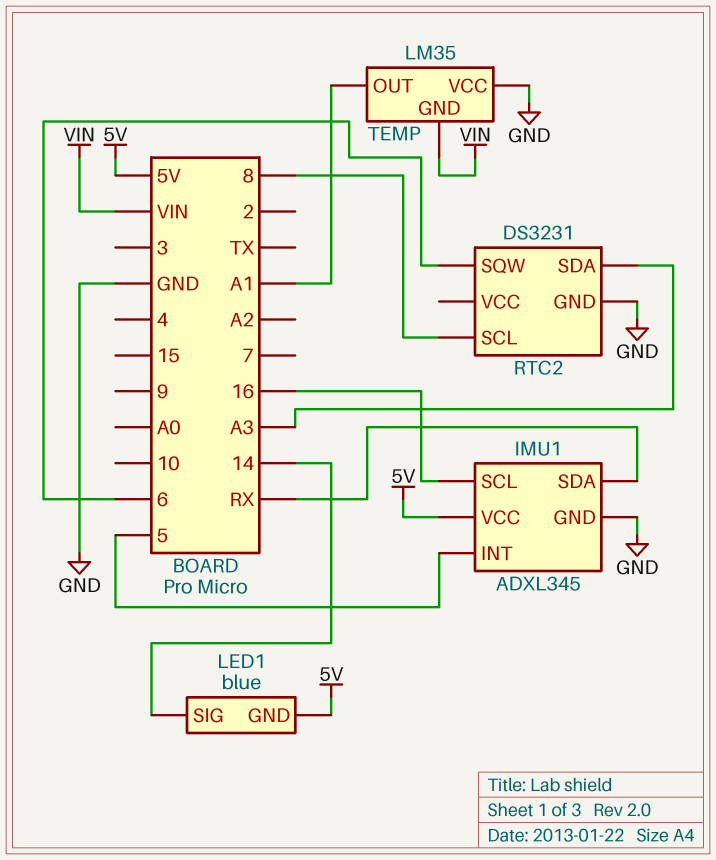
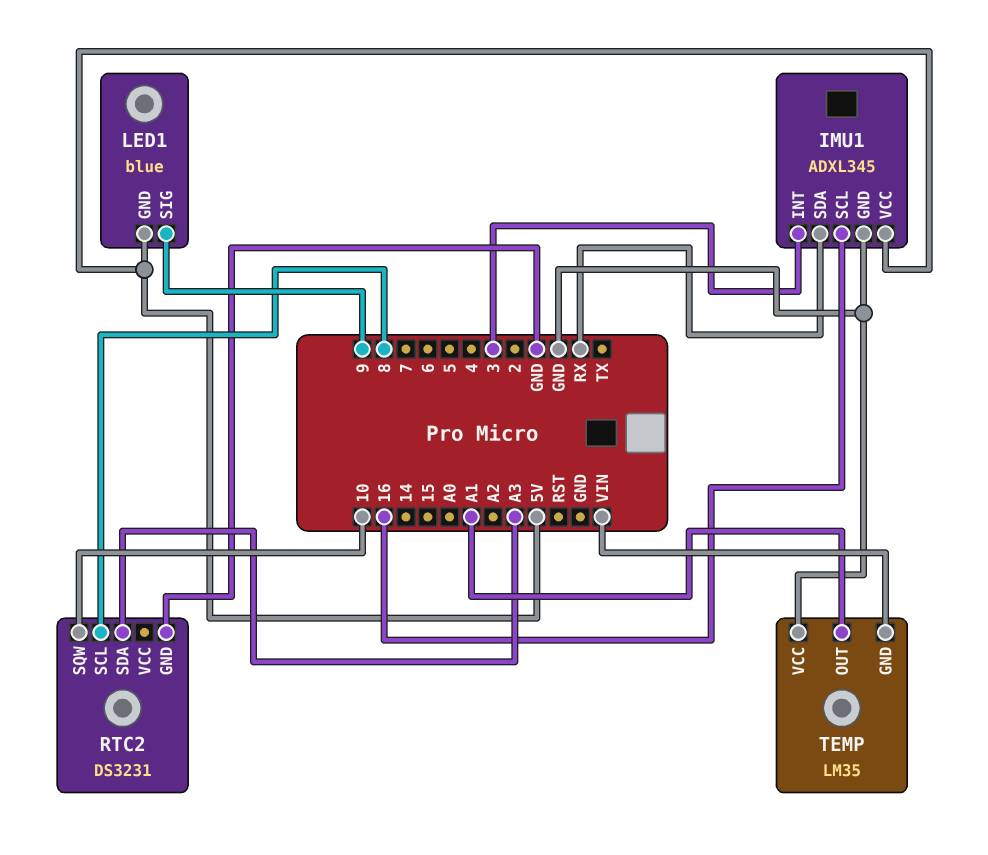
IMU1 pin INT: 5 -> 3
LED1 pin SIG: 14 -> 9
RTC2 pin SQW: 6 -> 10

